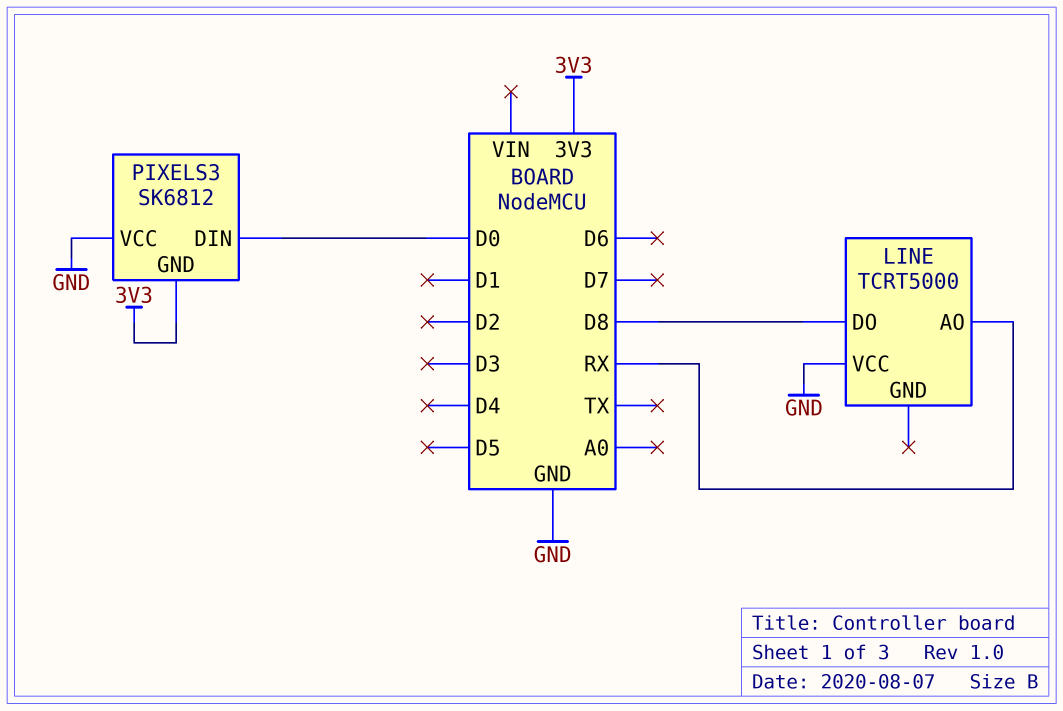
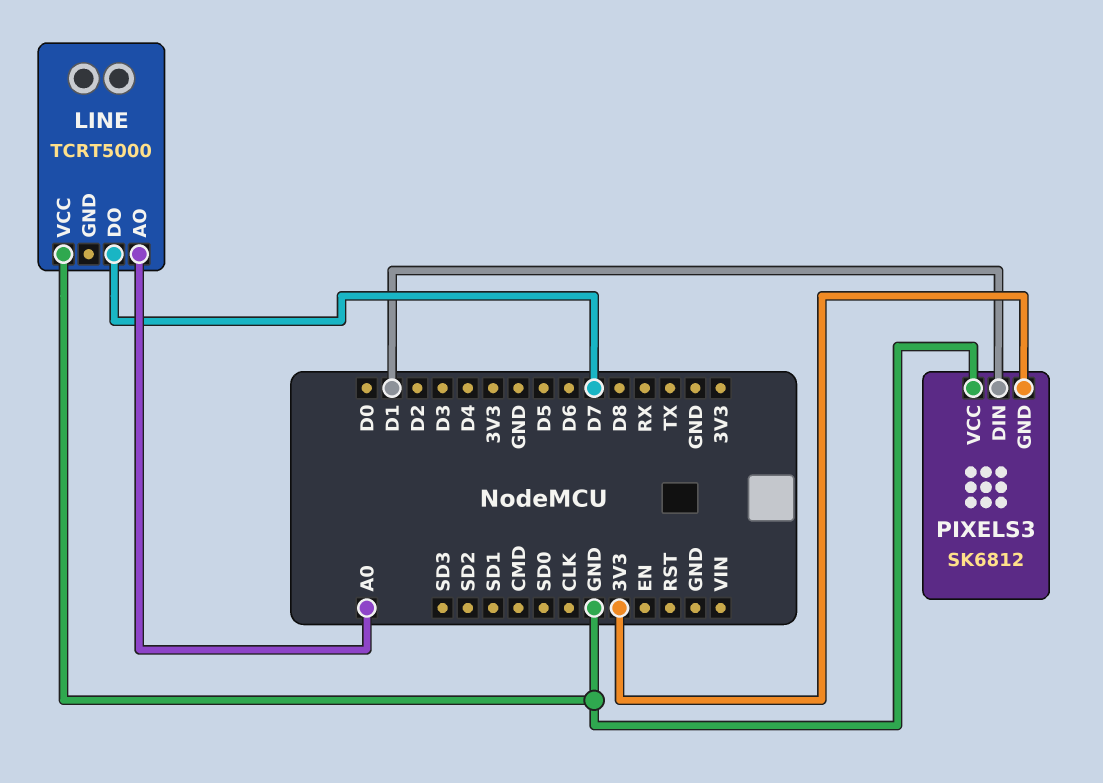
LINE pin AO: RX -> A0
LINE pin DO: D8 -> D7
PIXELS3 pin DIN: D0 -> D1

